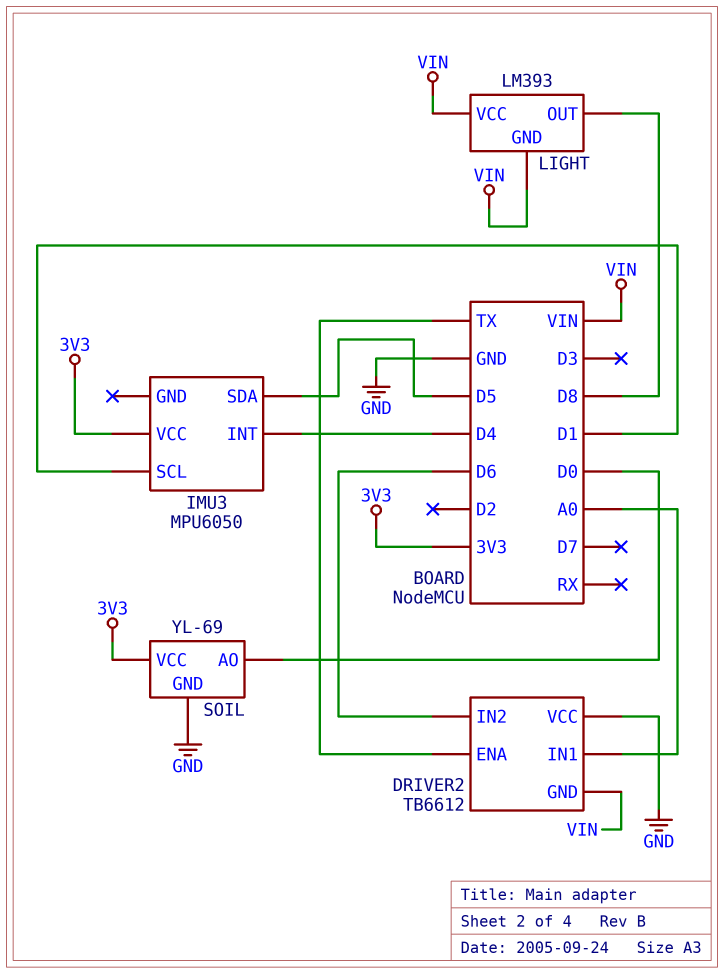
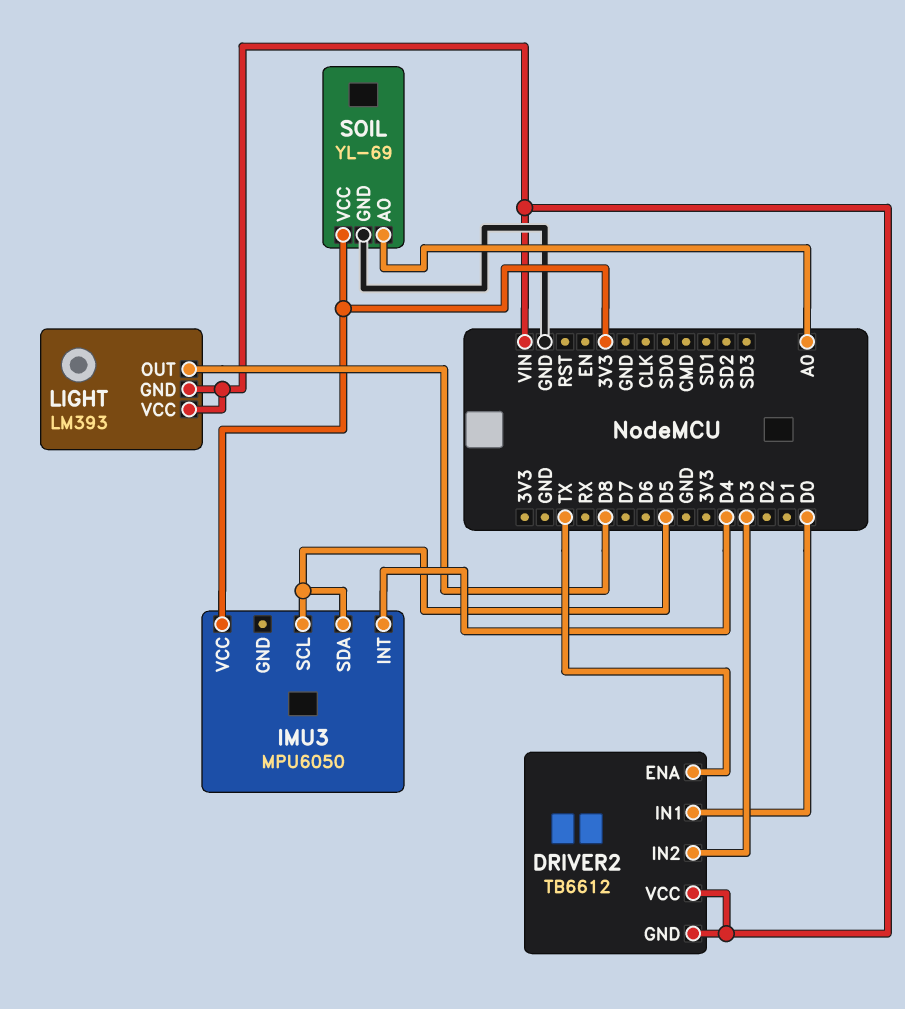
DRIVER2 pin IN1: A0 -> D0
DRIVER2 pin IN2: D6 -> D3
DRIVER2 pin VCC: GND -> VIN
IMU3 pin SCL: D1 -> D5
SOIL pin AO: D0 -> A0

